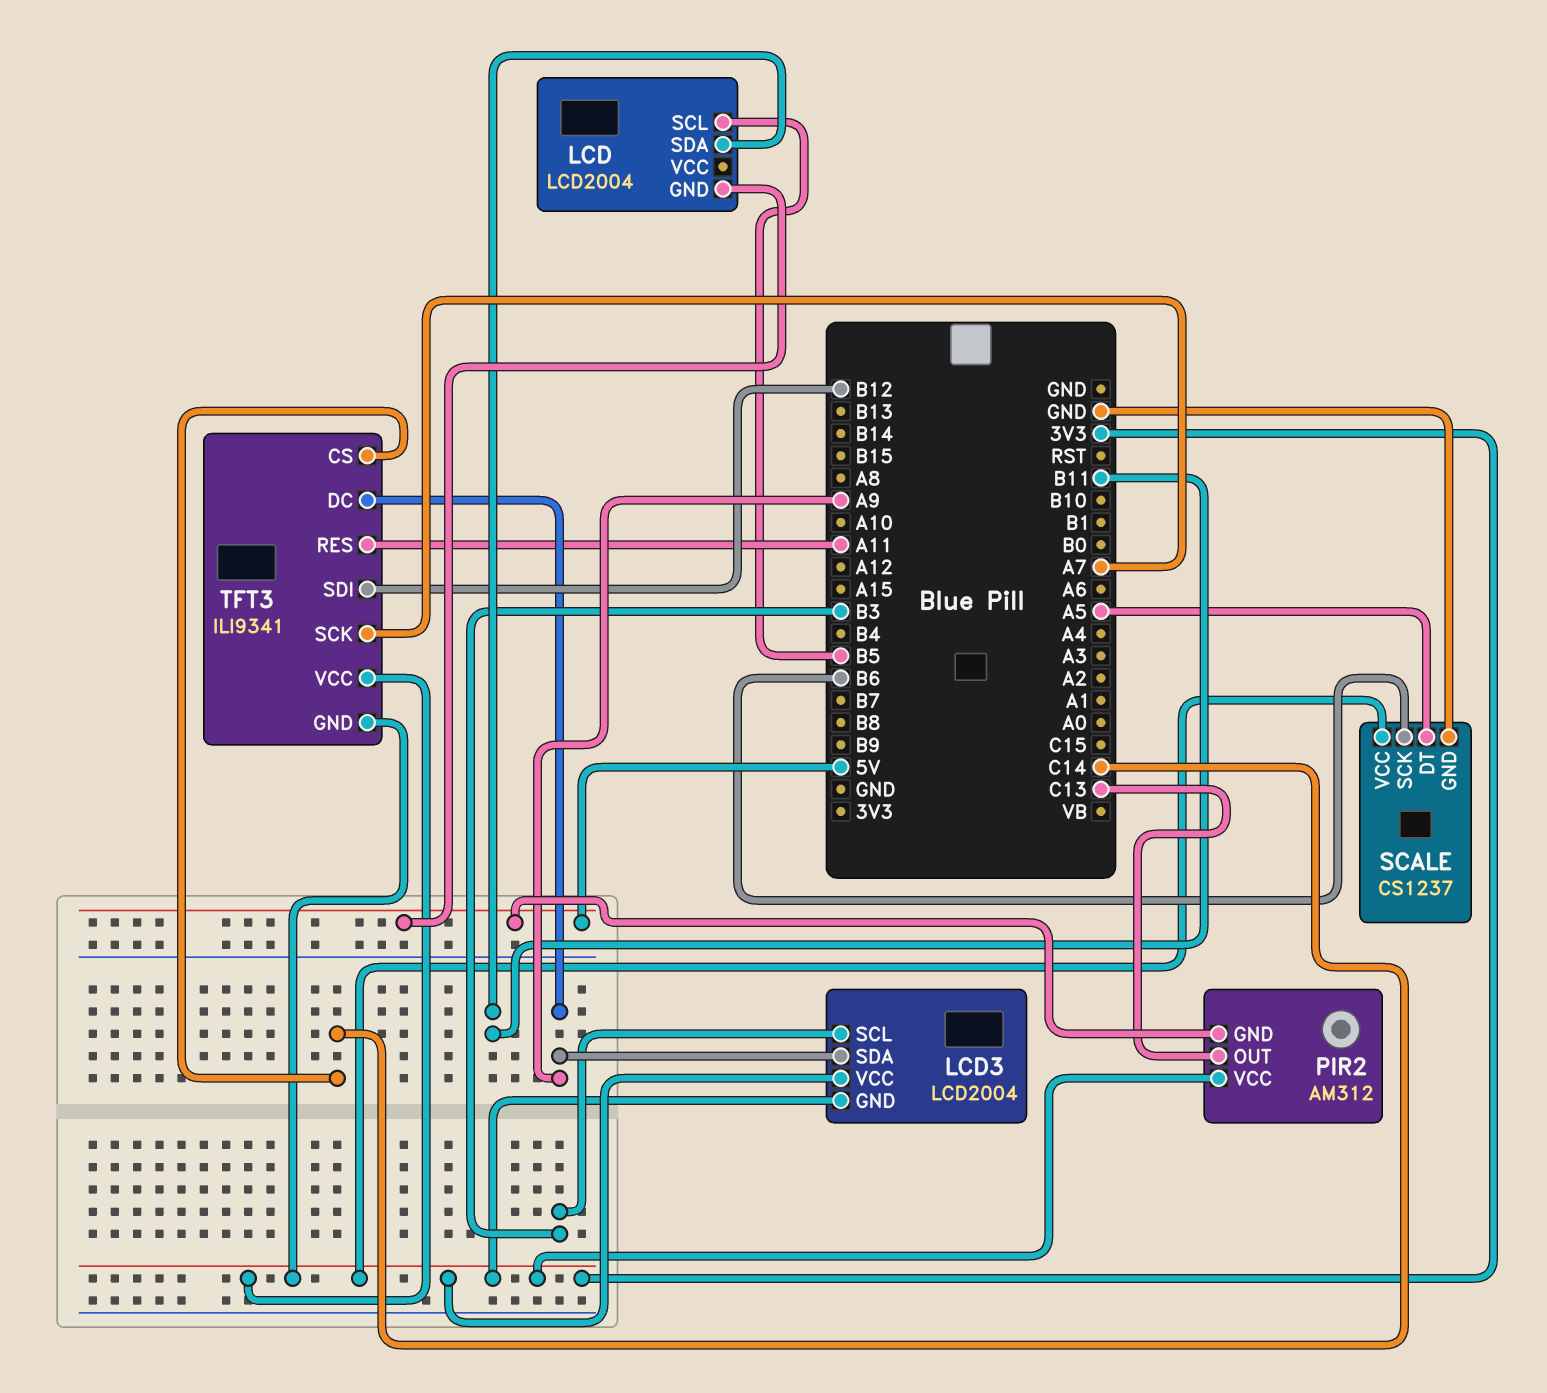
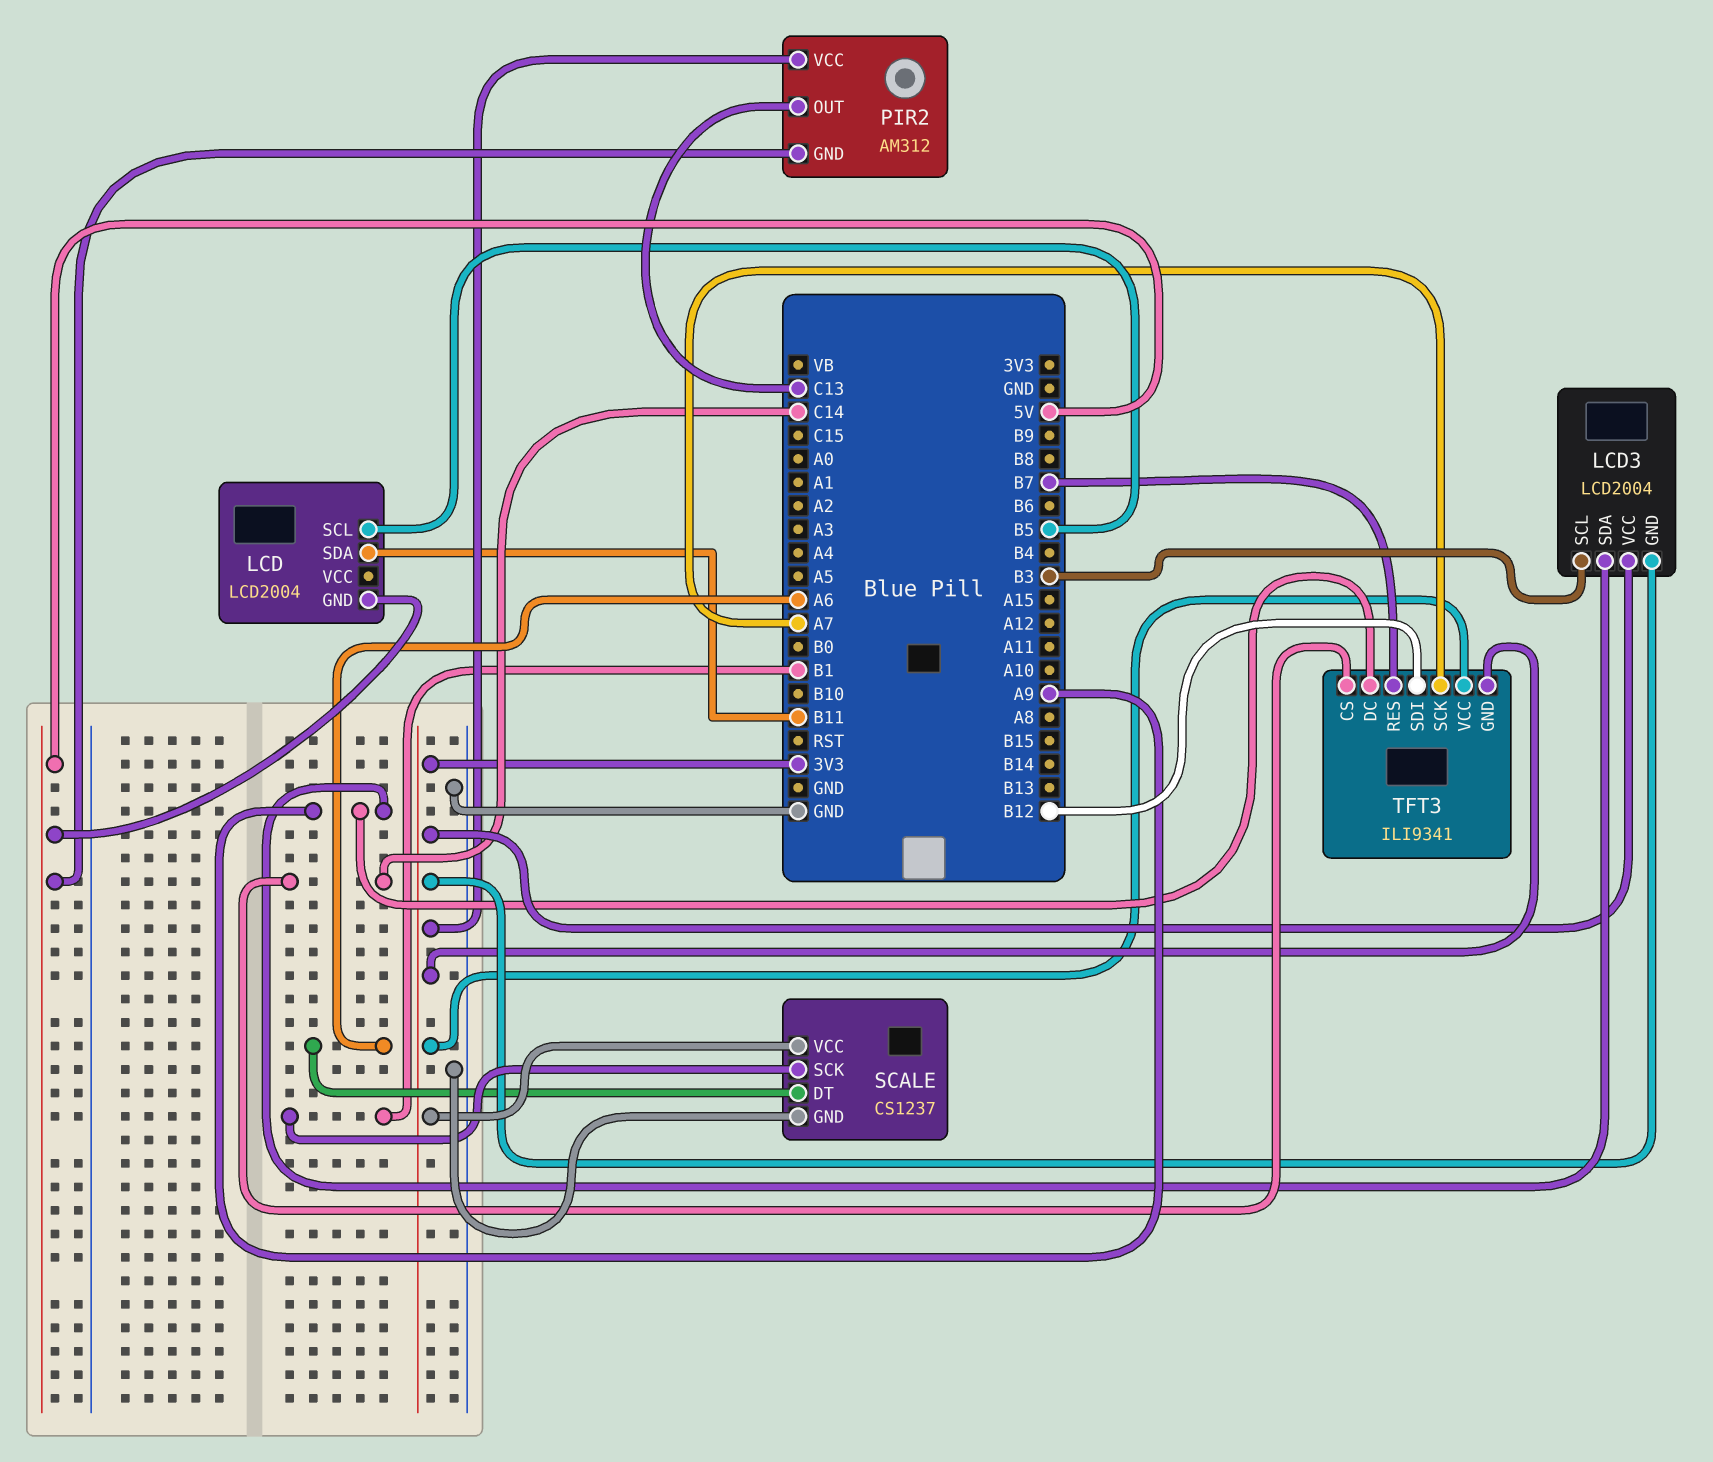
SCALE pin DT: A5 -> A6
SCALE pin SCK: B6 -> B1
TFT3 pin RES: A11 -> B7

